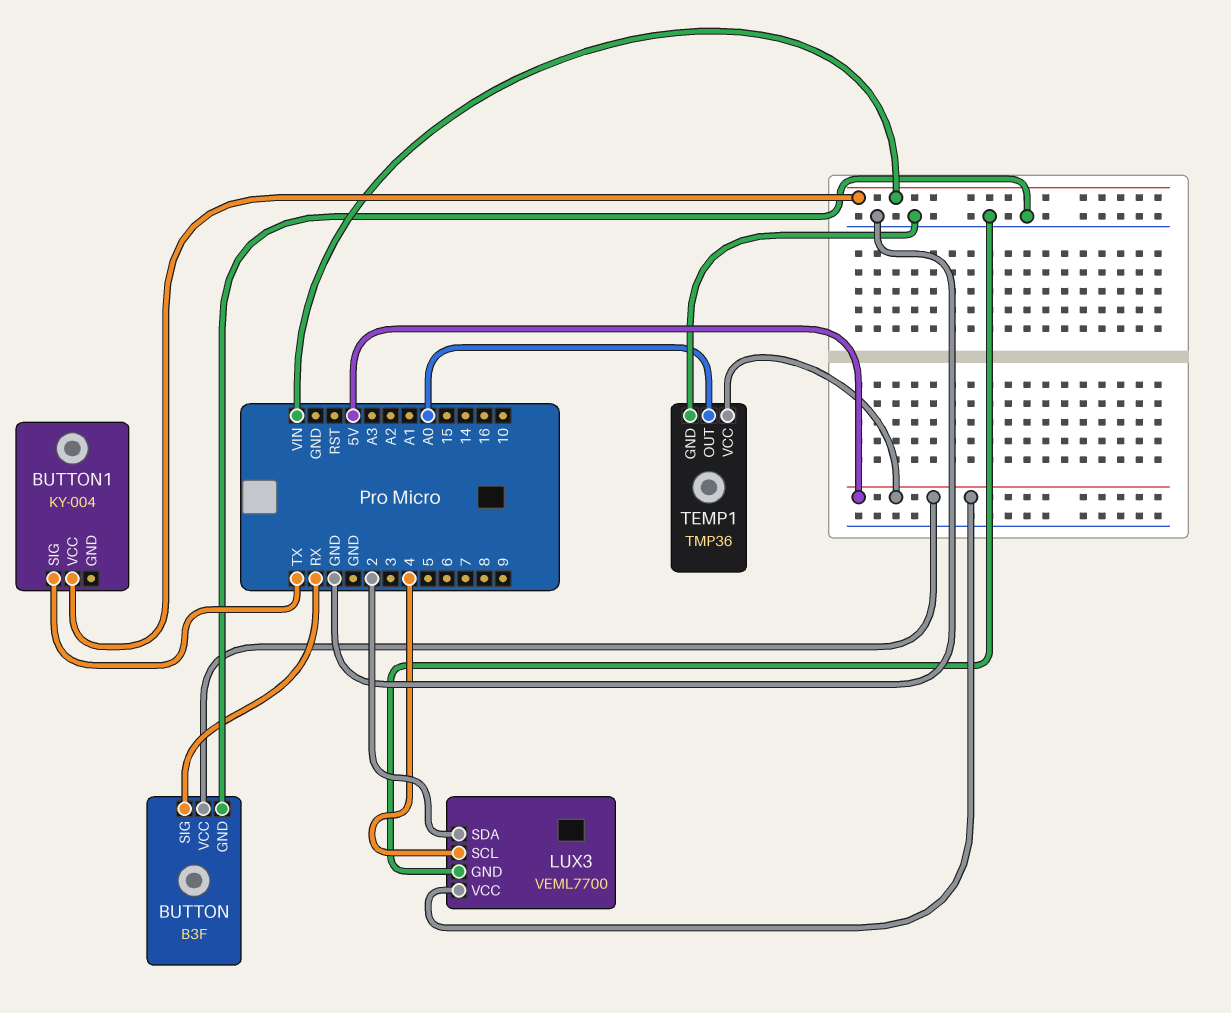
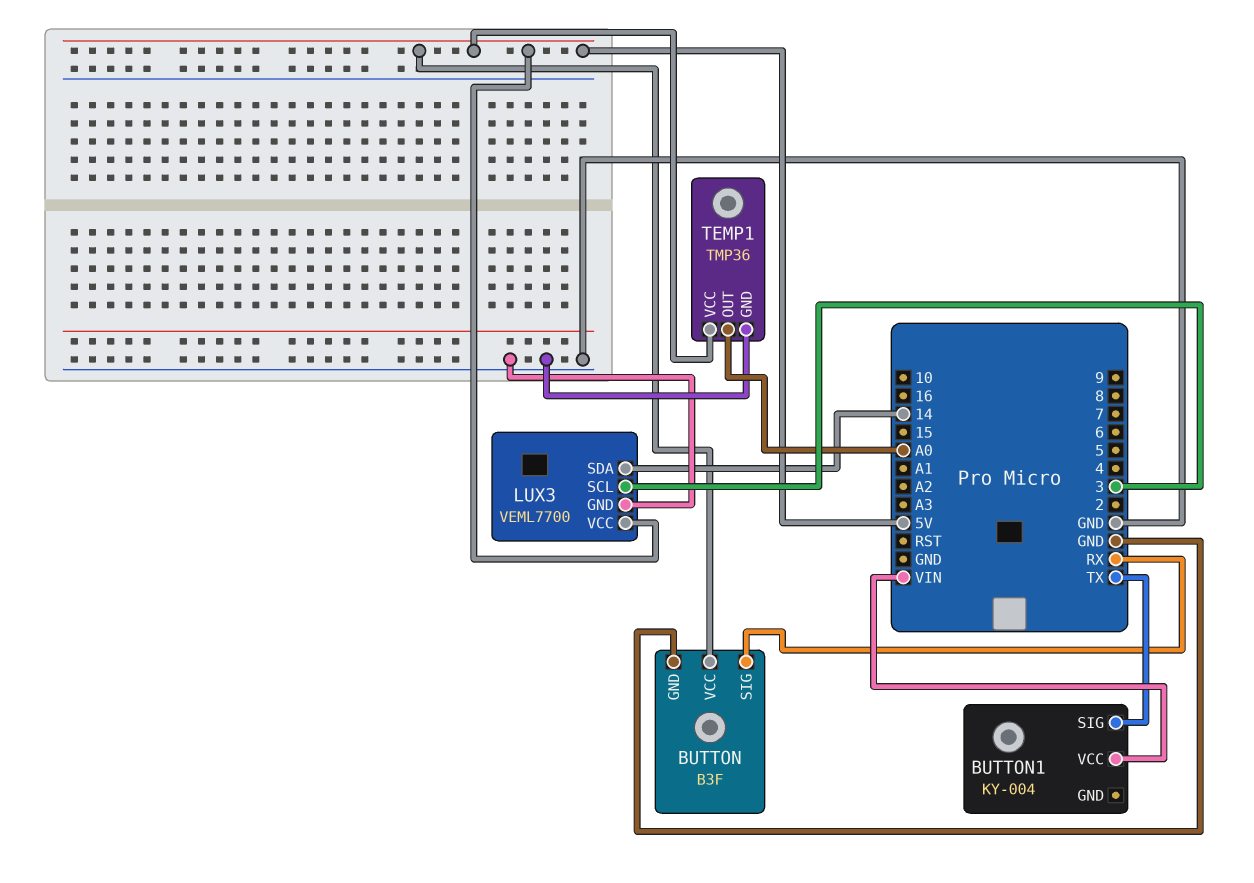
LUX3 pin SCL: 4 -> 3
LUX3 pin SDA: 2 -> 14

